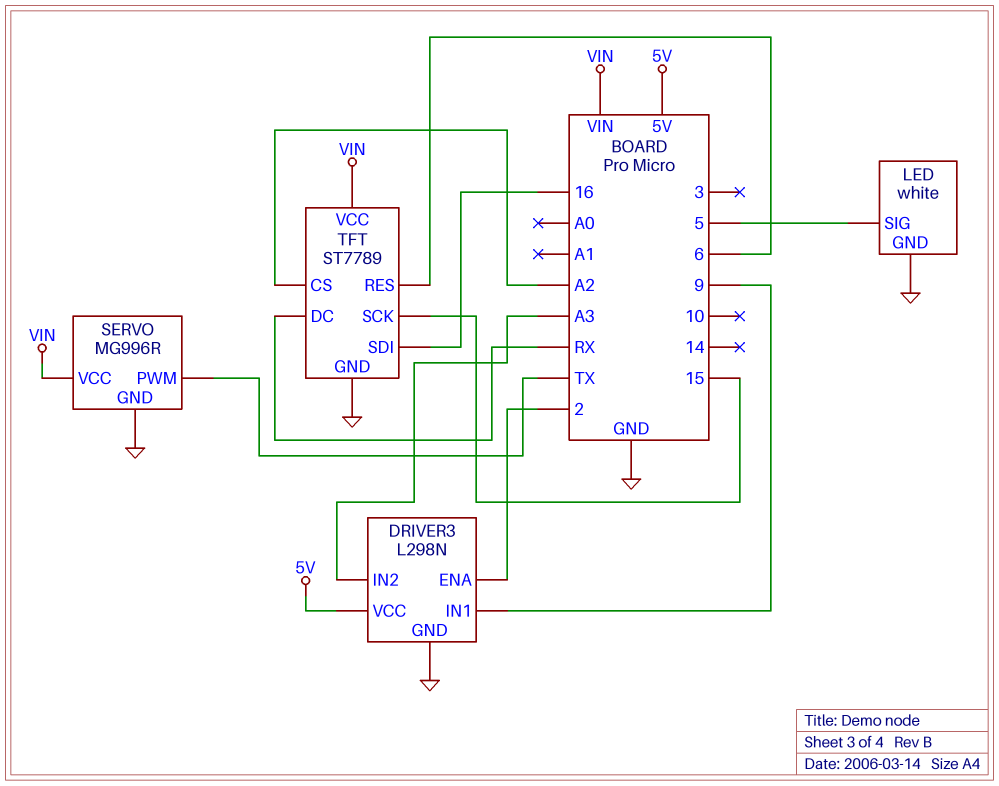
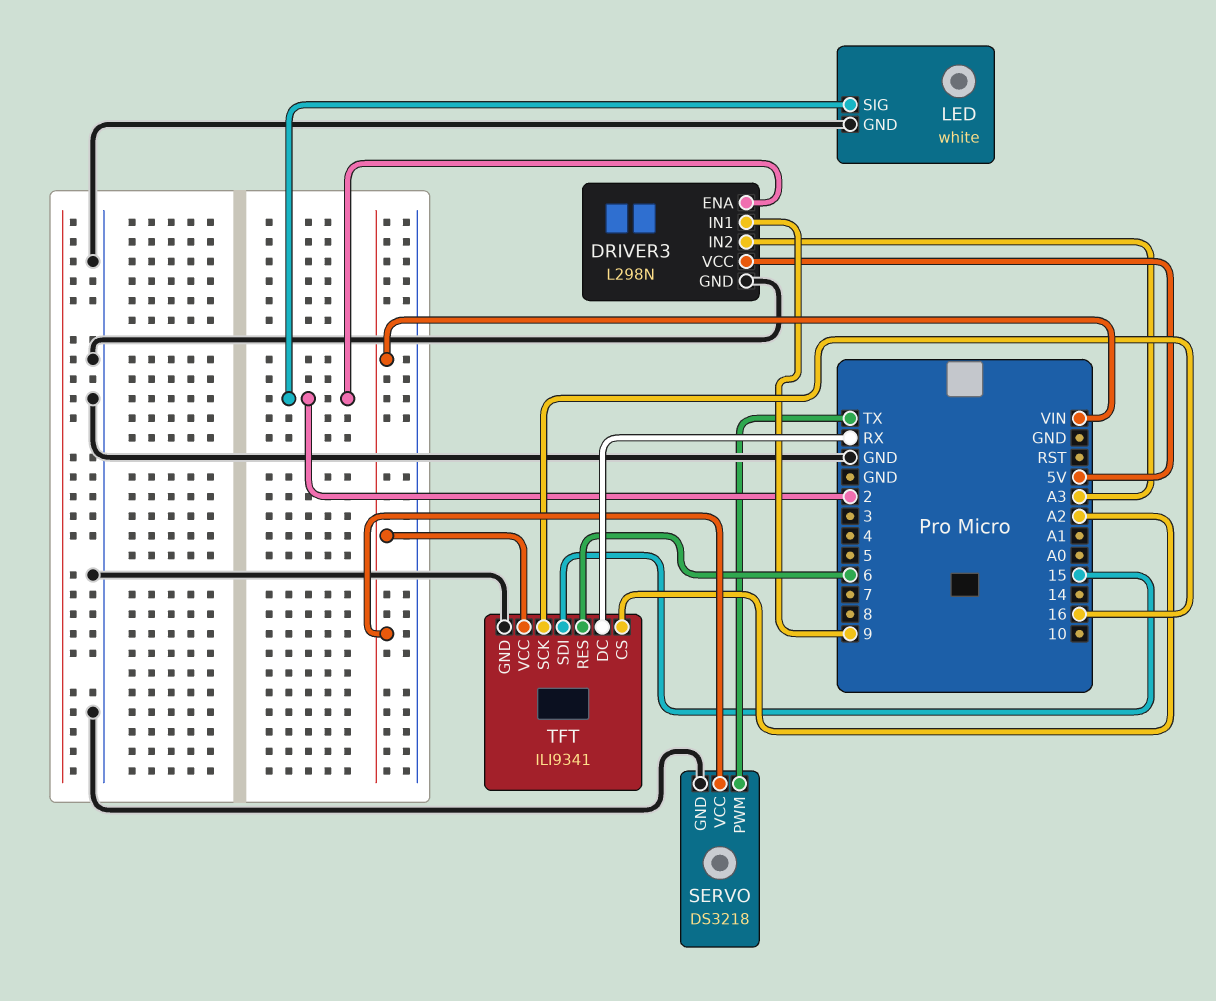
LED pin SIG: 5 -> 2
SERVO: MG996R -> DS3218
TFT: ST7789 -> ILI9341
TFT pin SCK: 15 -> 16
TFT pin SDI: 16 -> 15

